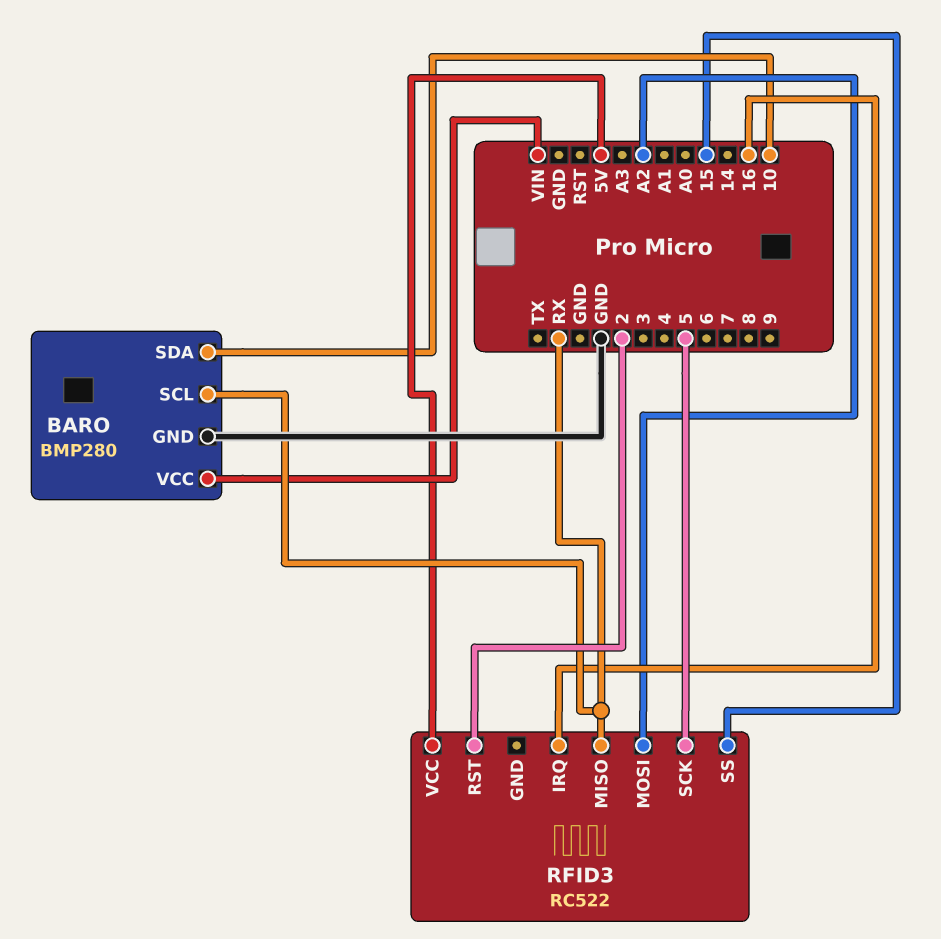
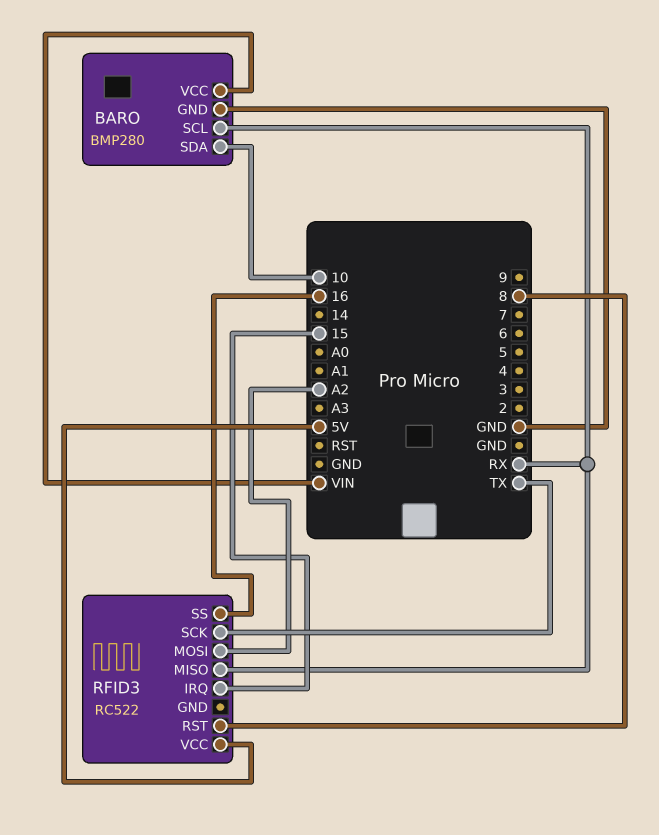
RFID3 pin IRQ: 16 -> 15
RFID3 pin RST: 2 -> 8
RFID3 pin SCK: 5 -> TX
RFID3 pin SS: 15 -> 16

